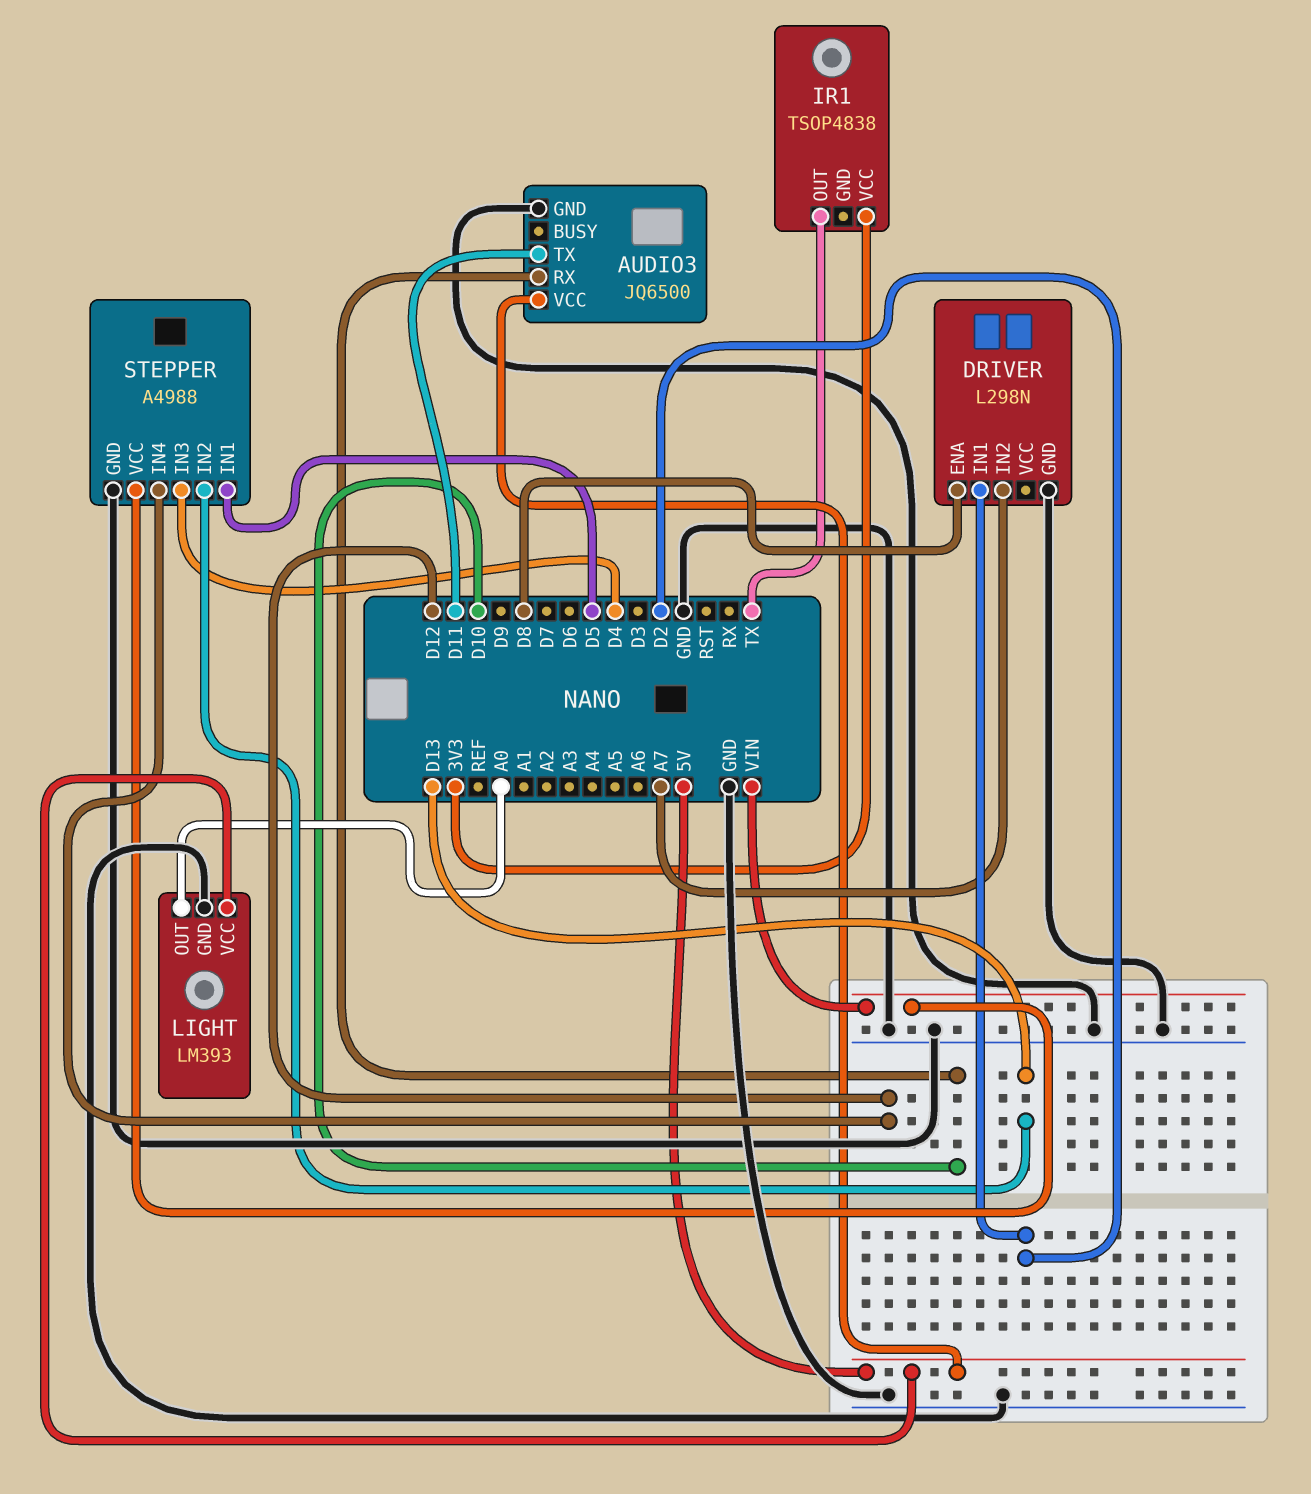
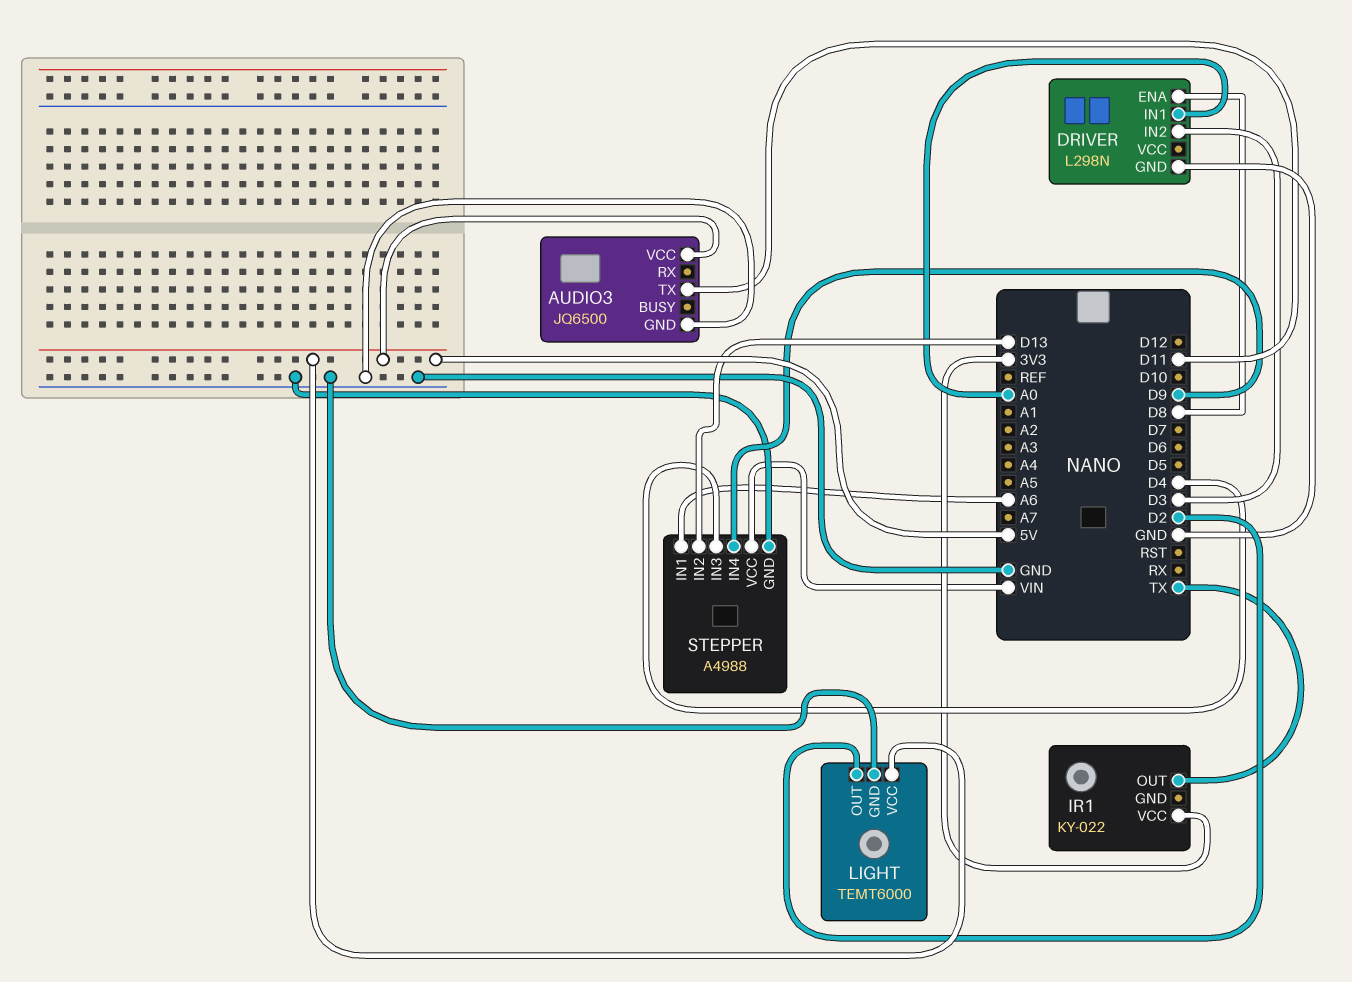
AUDIO3 pin RX: D10 -> none
DRIVER pin IN1: D2 -> A0
DRIVER pin IN2: A7 -> D3
IR1: TSOP4838 -> KY-022
LIGHT: LM393 -> TEMT6000
LIGHT pin OUT: A0 -> D2
STEPPER pin IN1: D5 -> A6
STEPPER pin IN4: D12 -> D9

